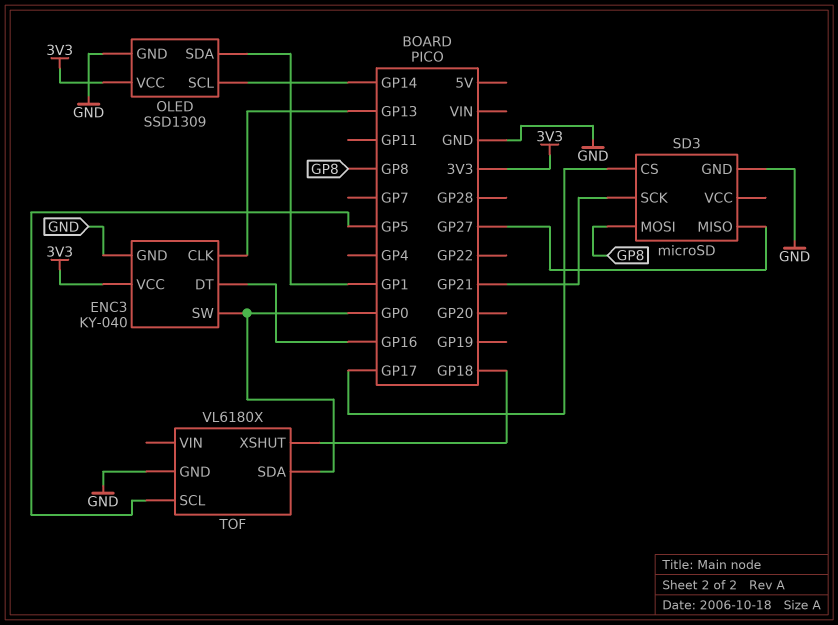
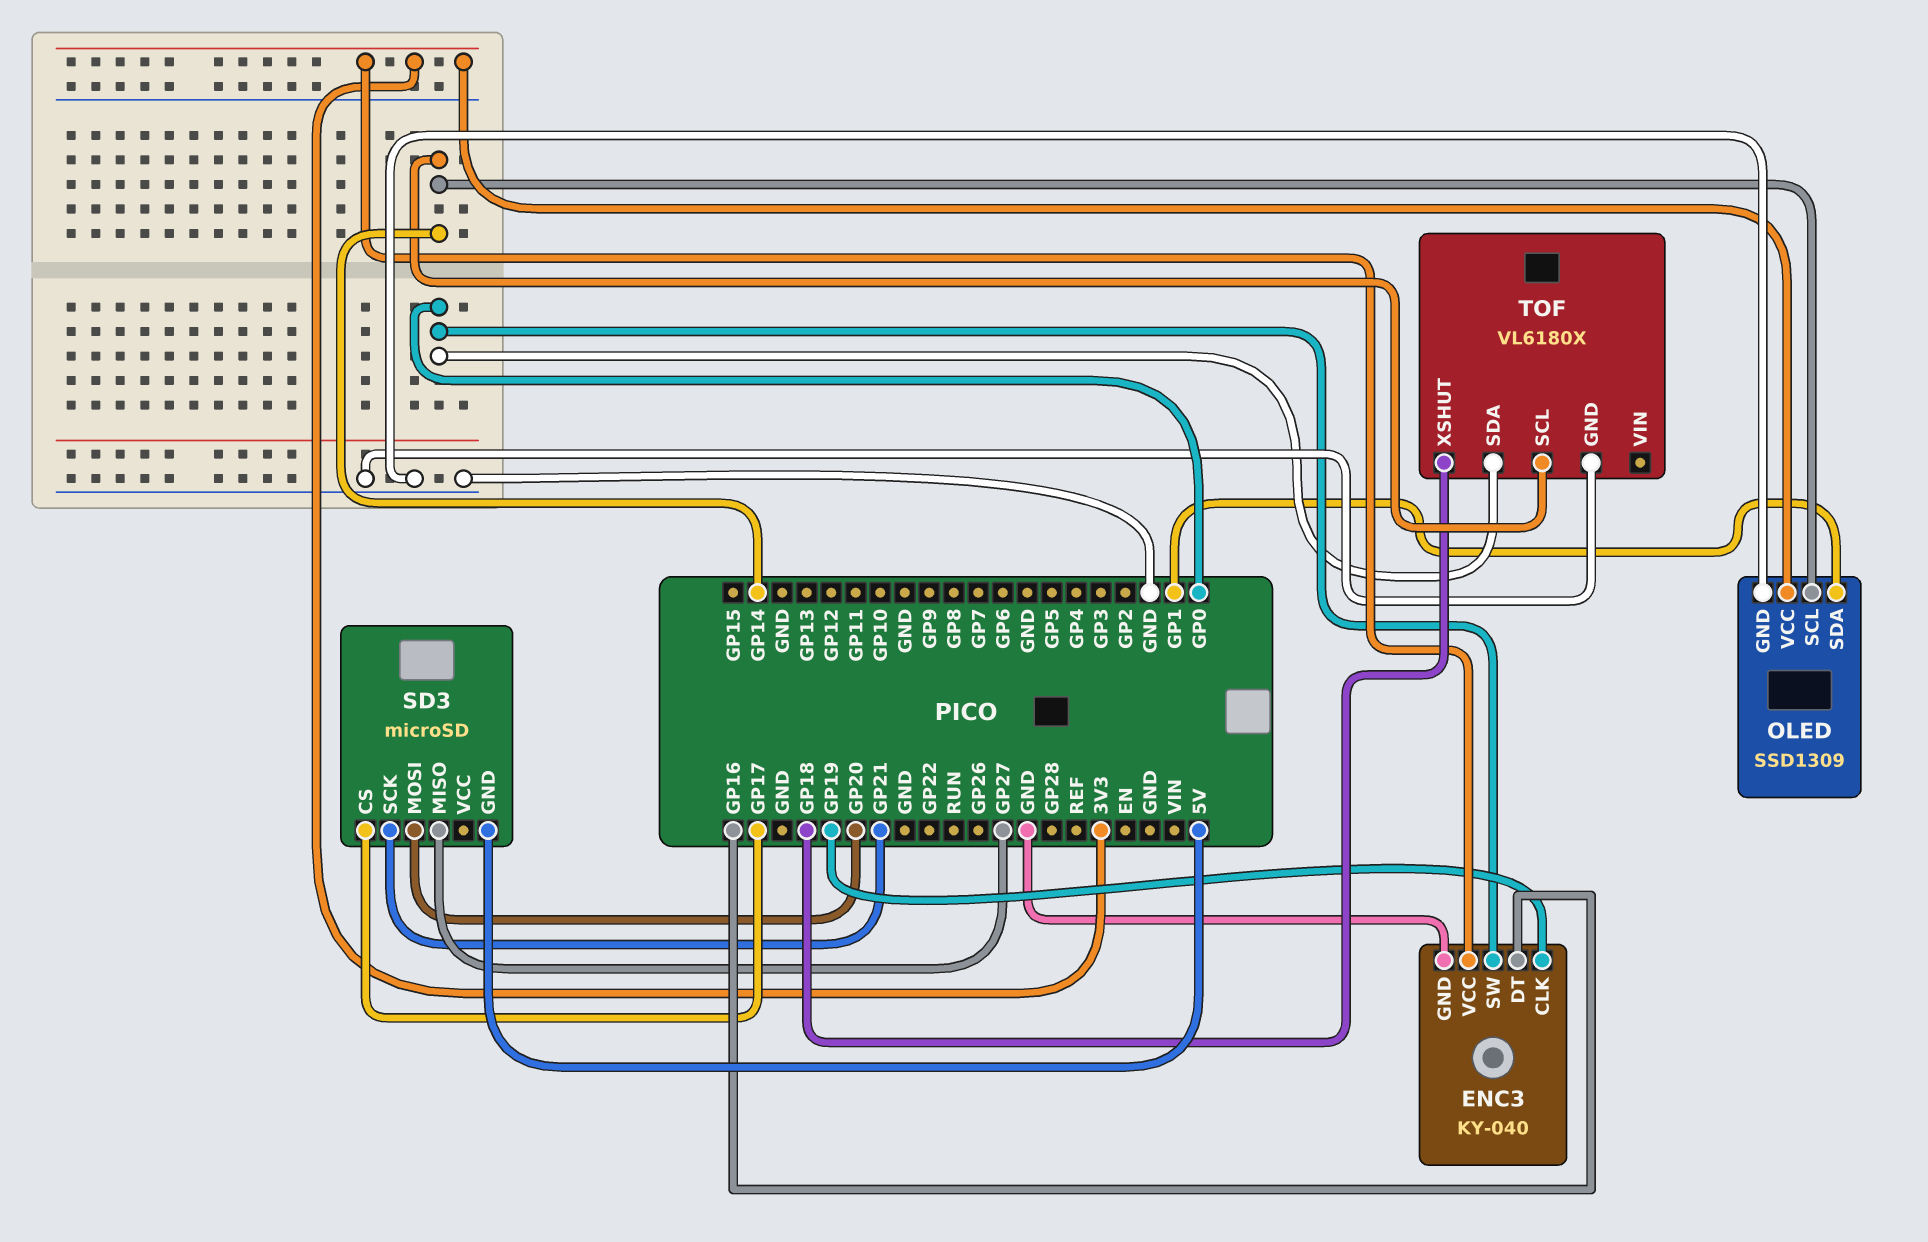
ENC3 pin CLK: GP13 -> GP19
SD3 pin GND: GND -> 5V
SD3 pin MOSI: GP8 -> GP20
TOF pin SCL: GP5 -> GP14

